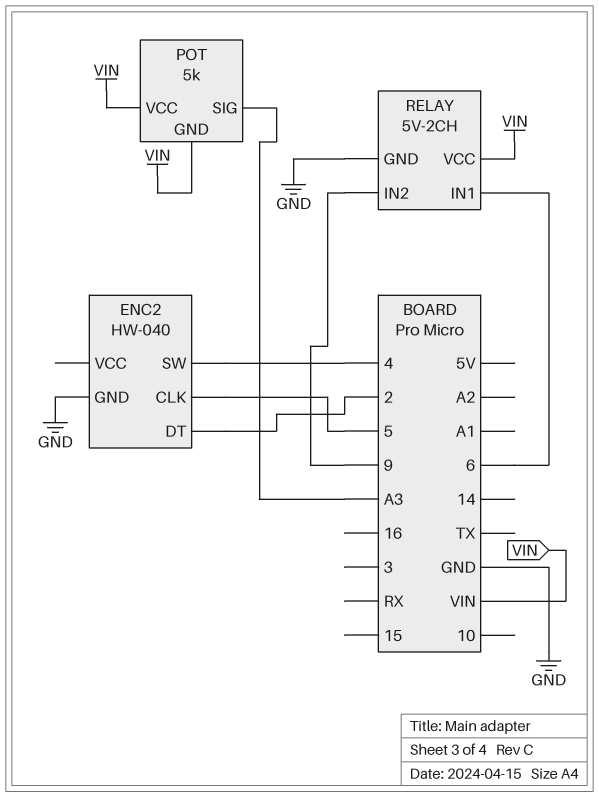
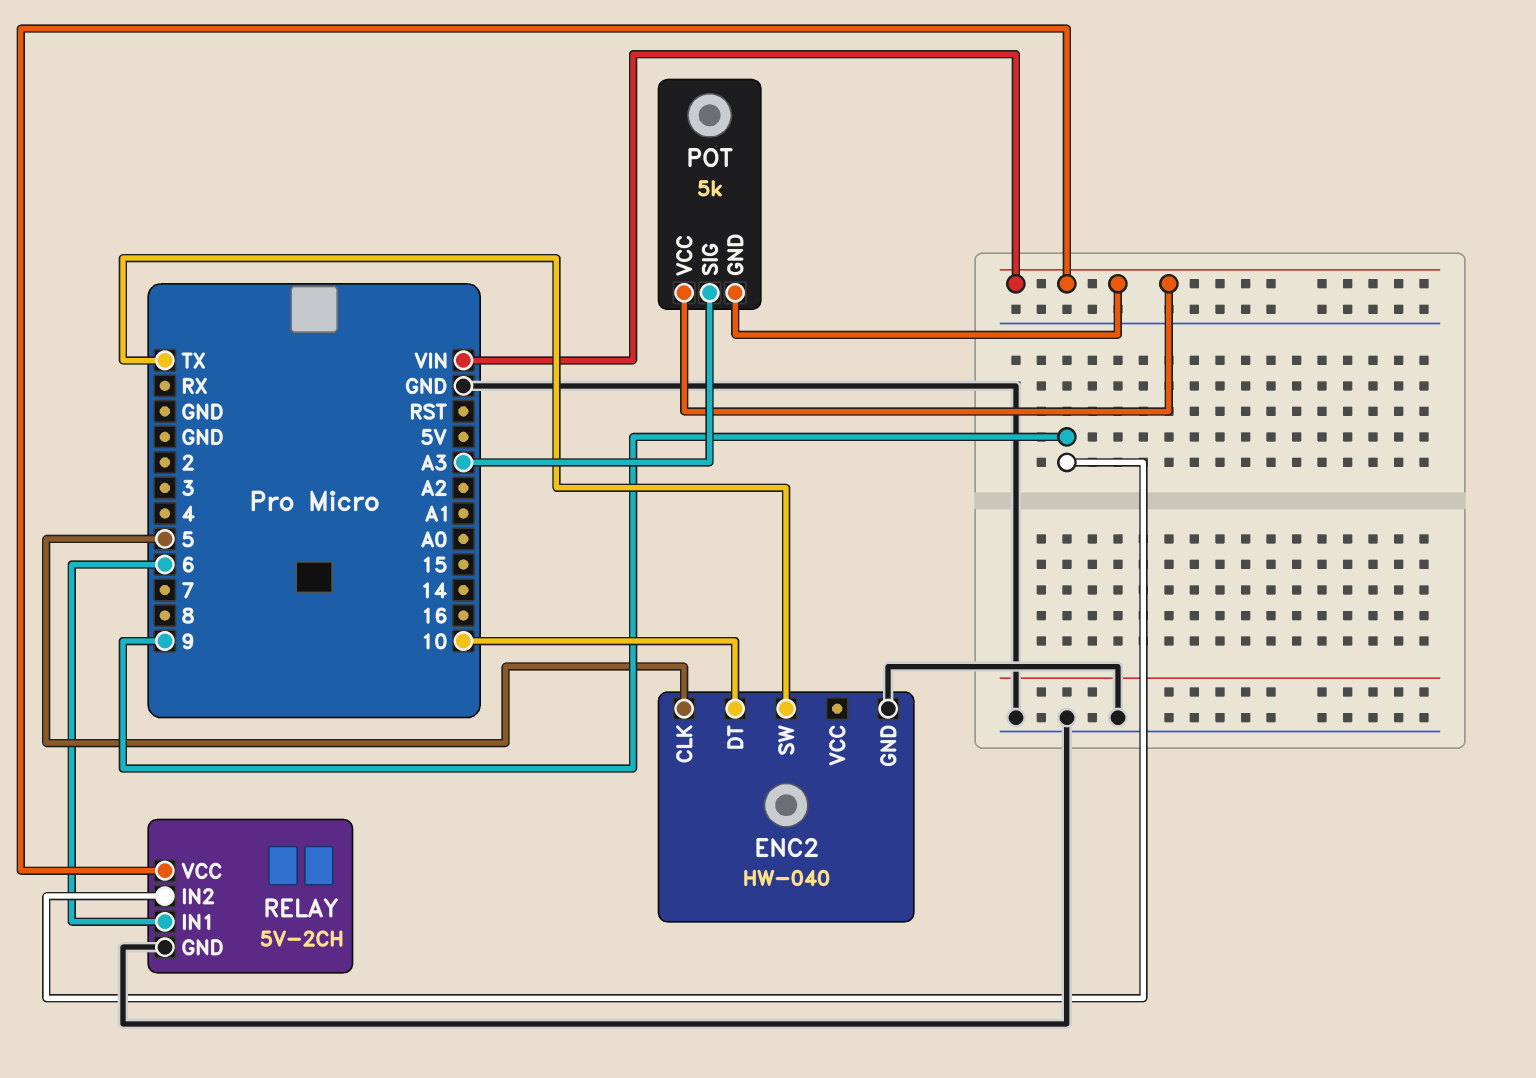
ENC2 pin DT: 2 -> 10
ENC2 pin SW: 4 -> TX

